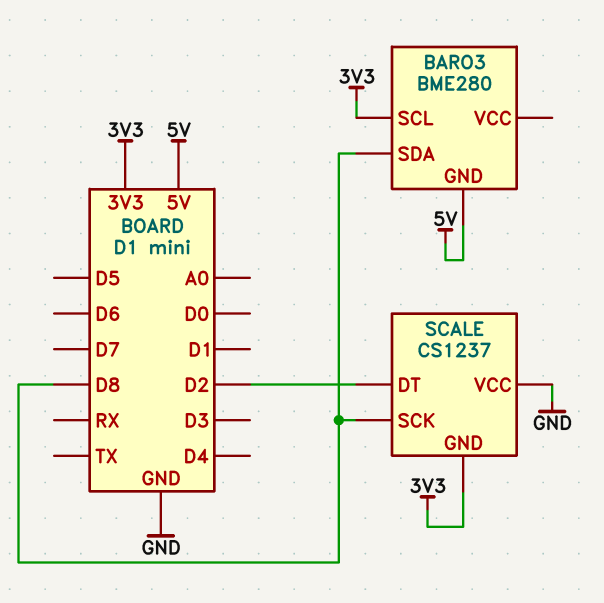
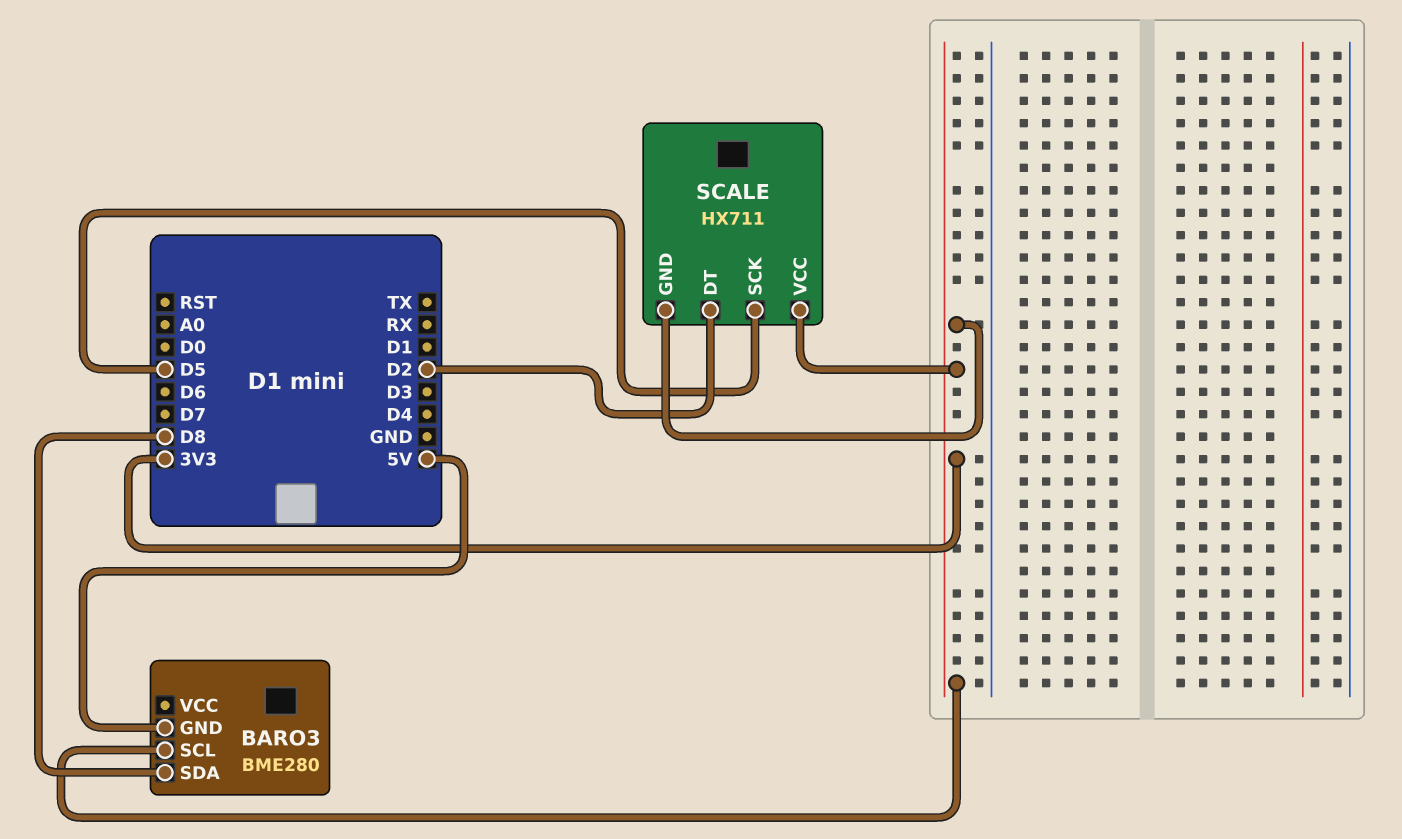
SCALE: CS1237 -> HX711
SCALE pin SCK: D8 -> D5
SCALE pin VCC: GND -> 3V3

